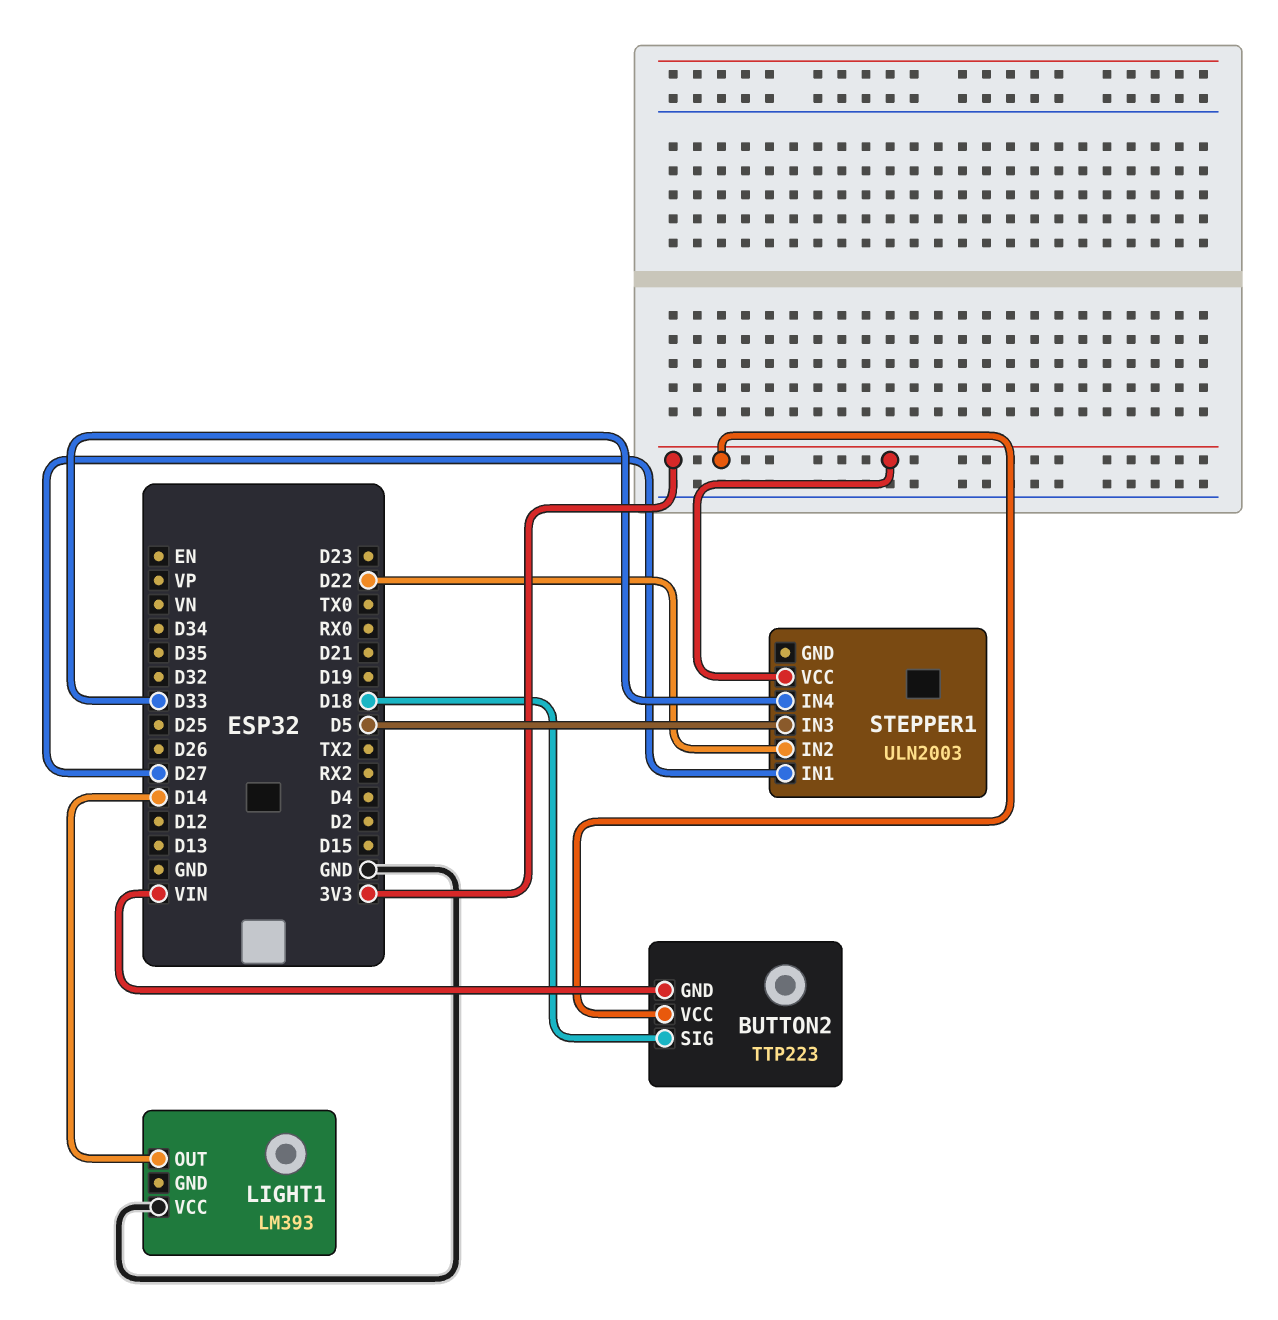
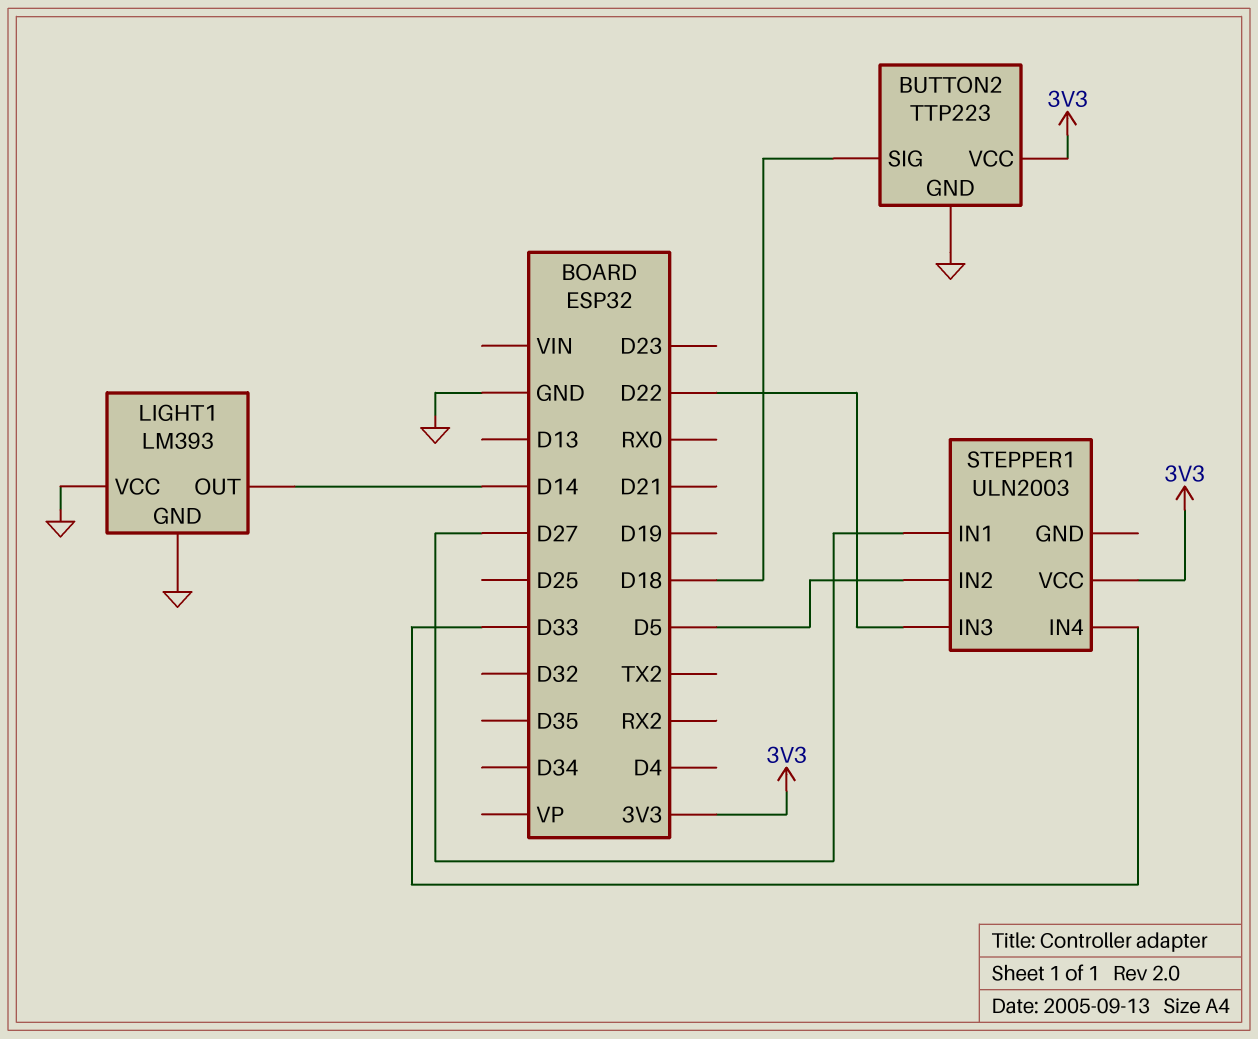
BUTTON2 pin GND: VIN -> GND
LIGHT1 pin GND: none -> GND
STEPPER1 pin IN2: D22 -> D5
STEPPER1 pin IN3: D5 -> D22

